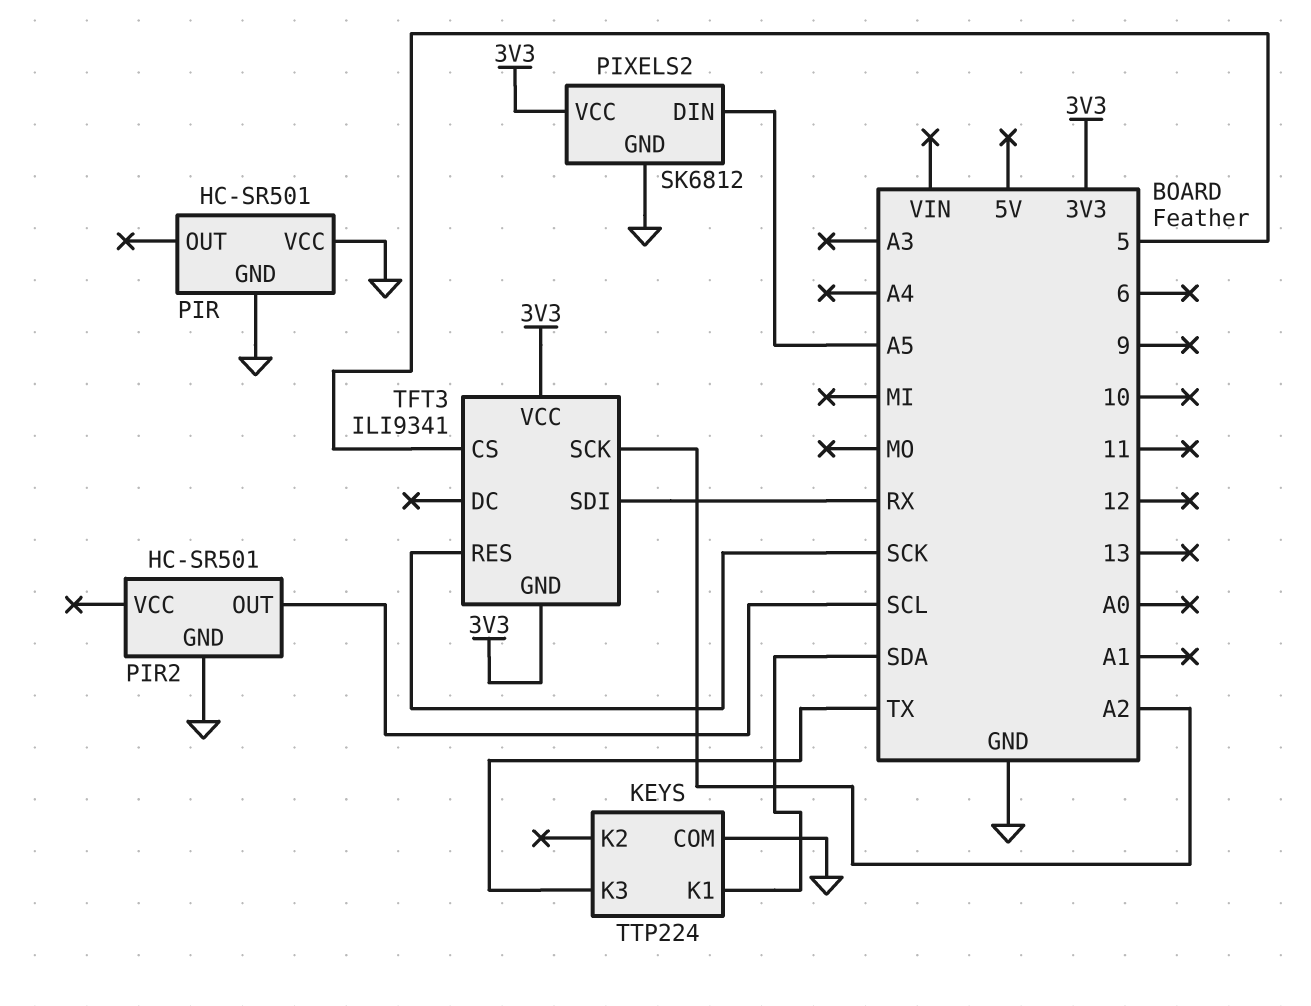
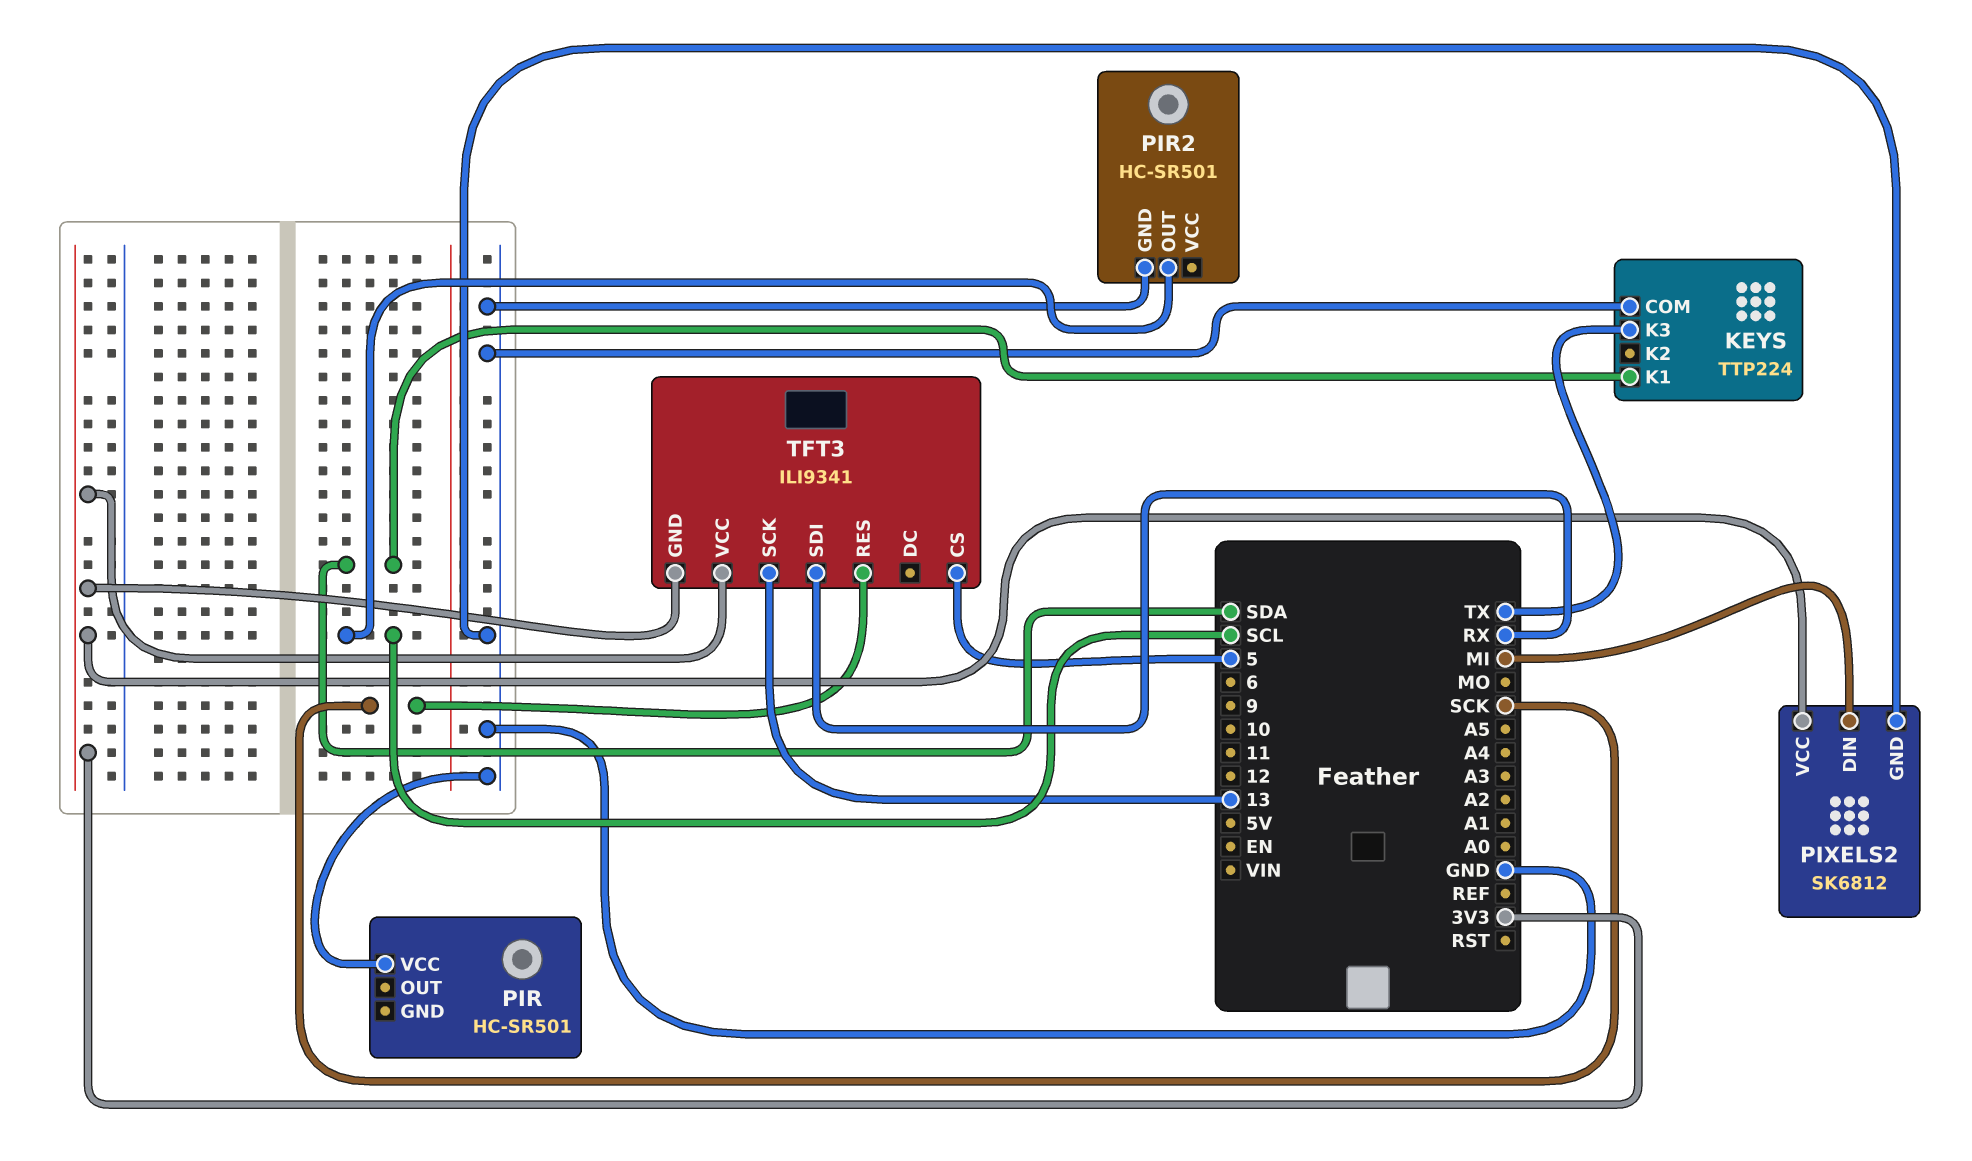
PIR pin GND: GND -> none
PIXELS2 pin DIN: A5 -> MI
TFT3 pin SCK: A2 -> 13

